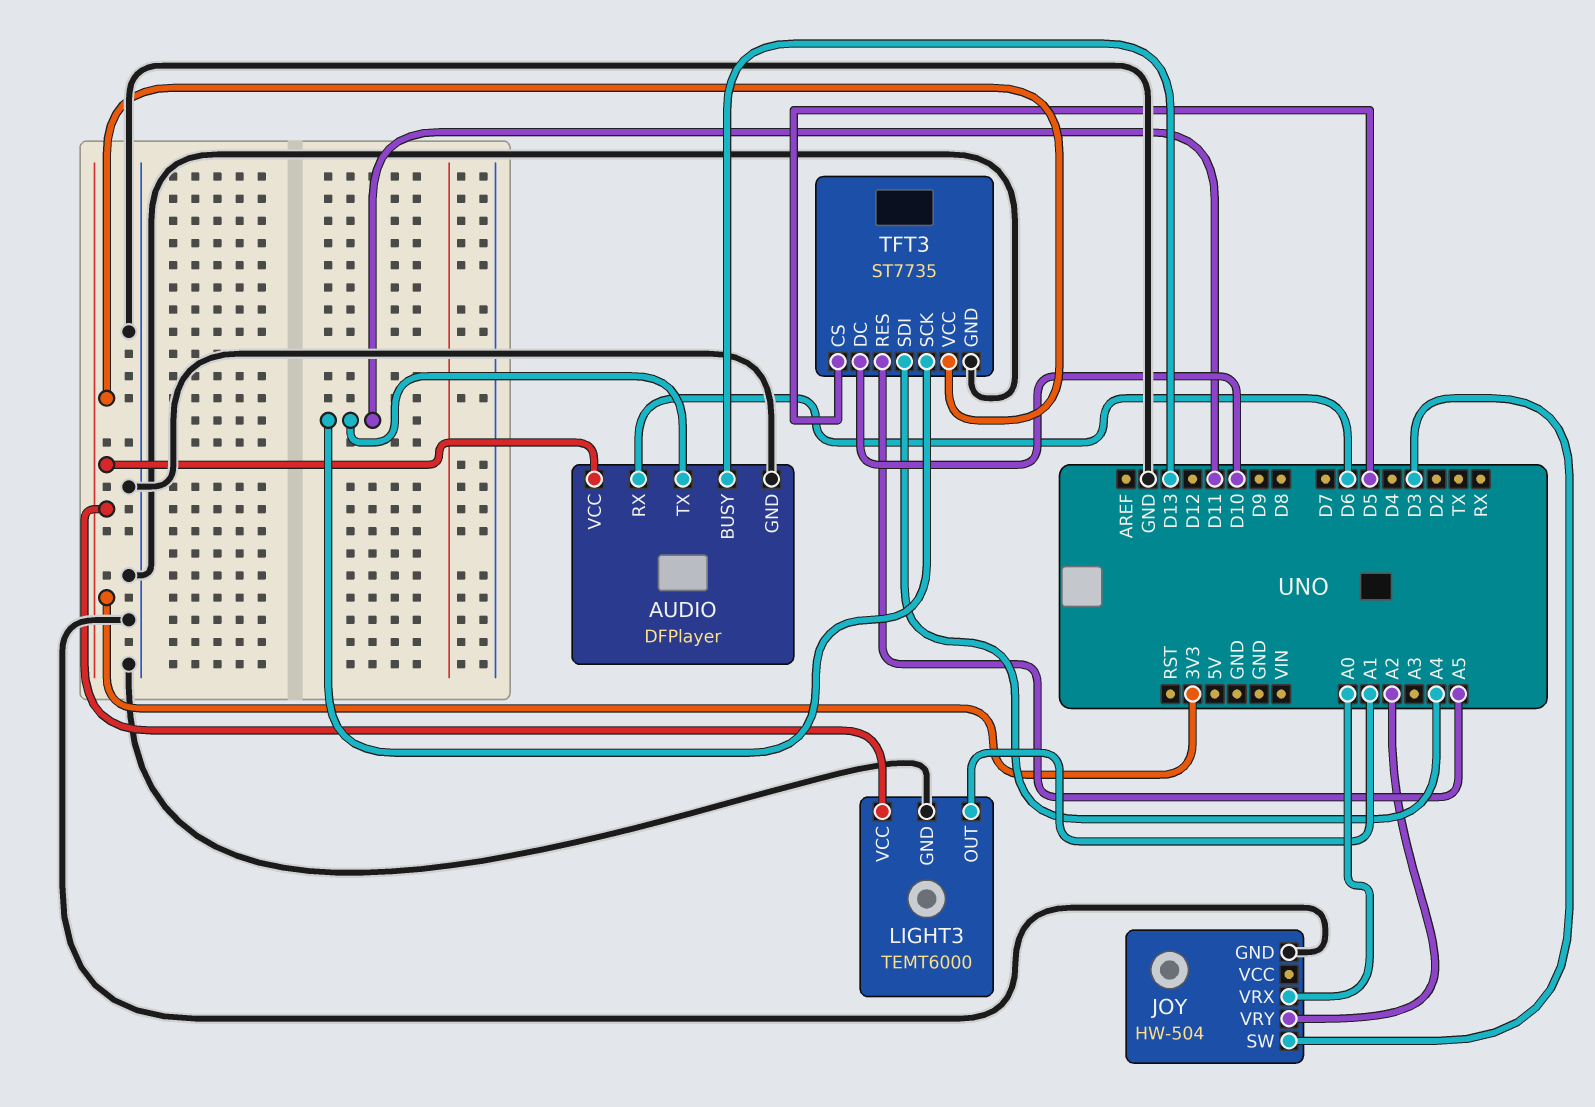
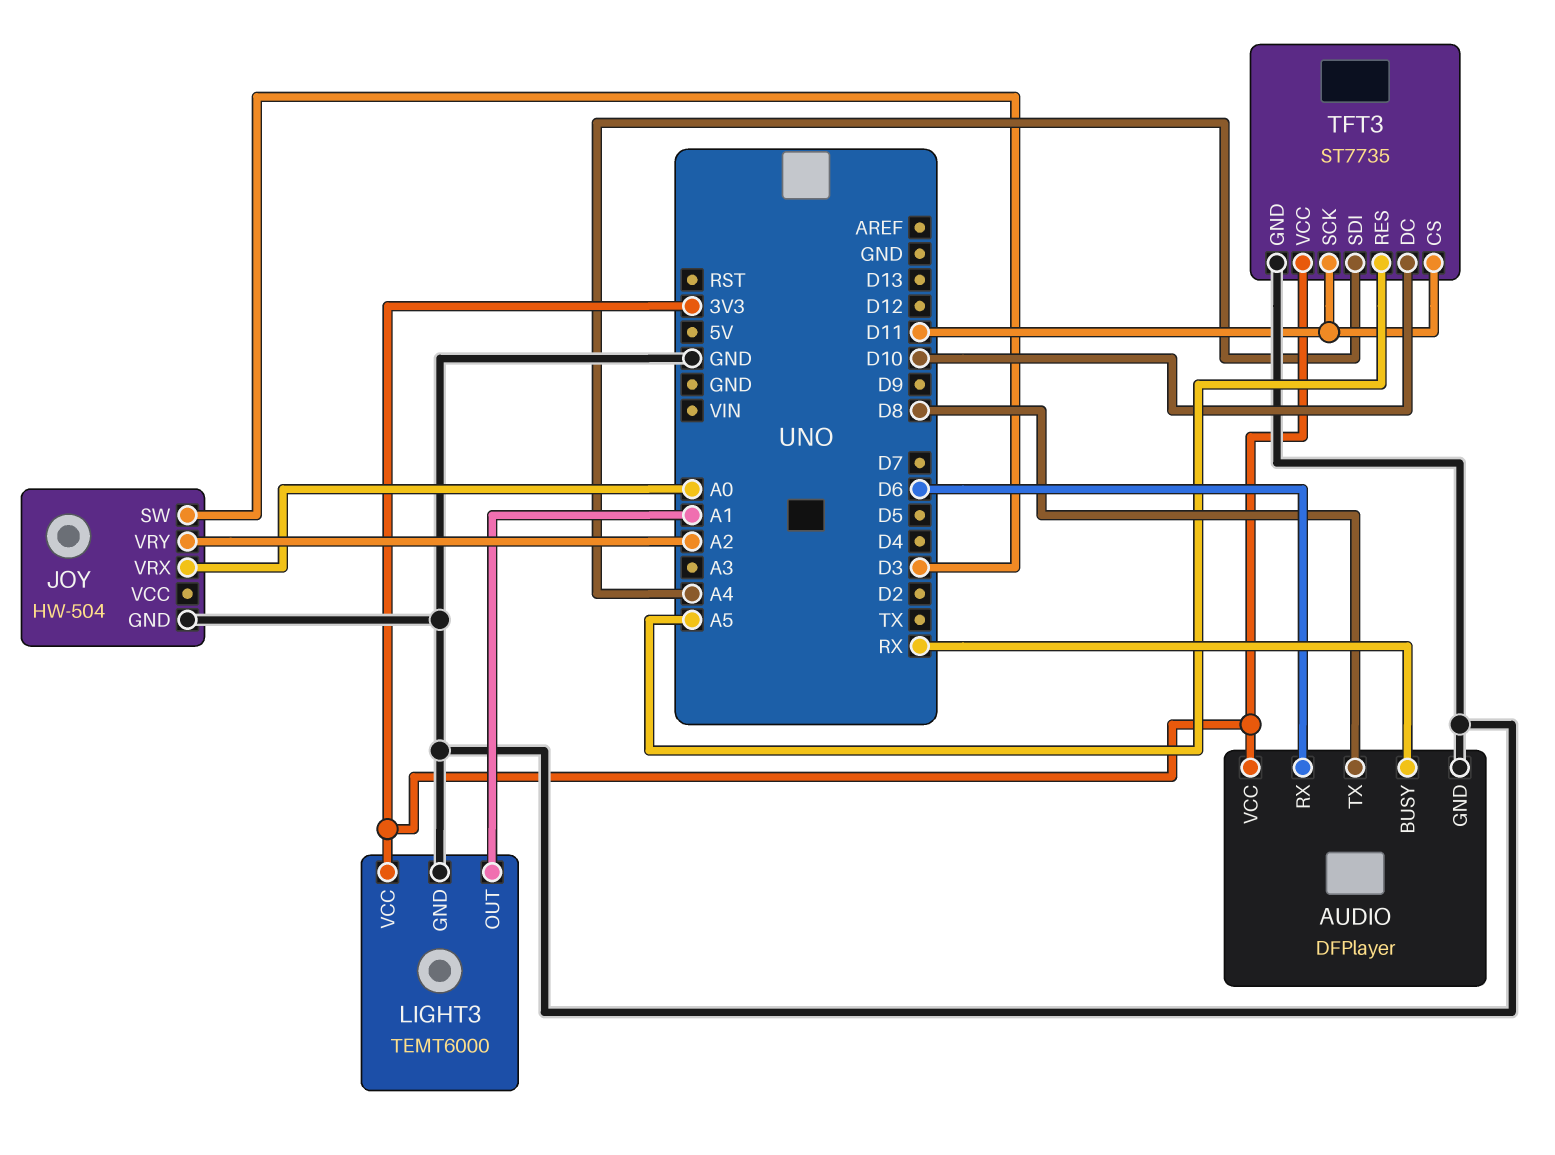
AUDIO pin BUSY: D13 -> RX
AUDIO pin TX: D11 -> D8
TFT3 pin CS: D5 -> D11

